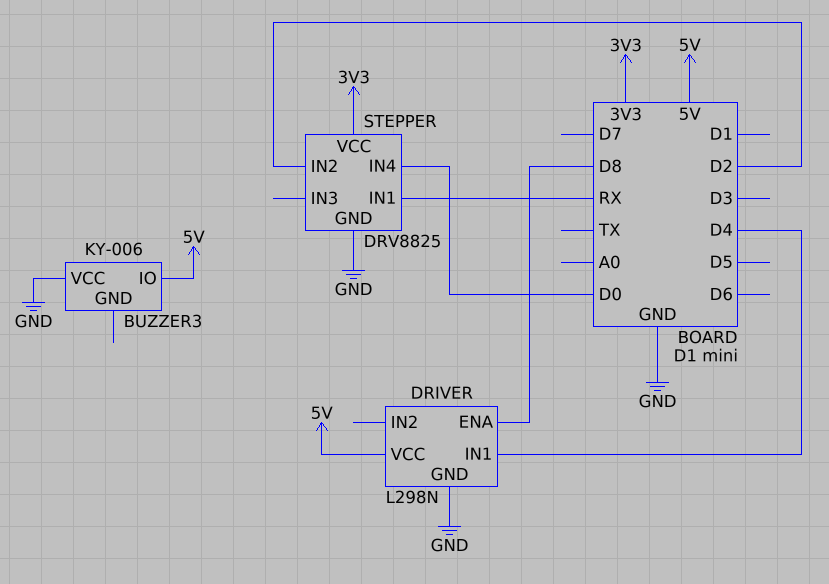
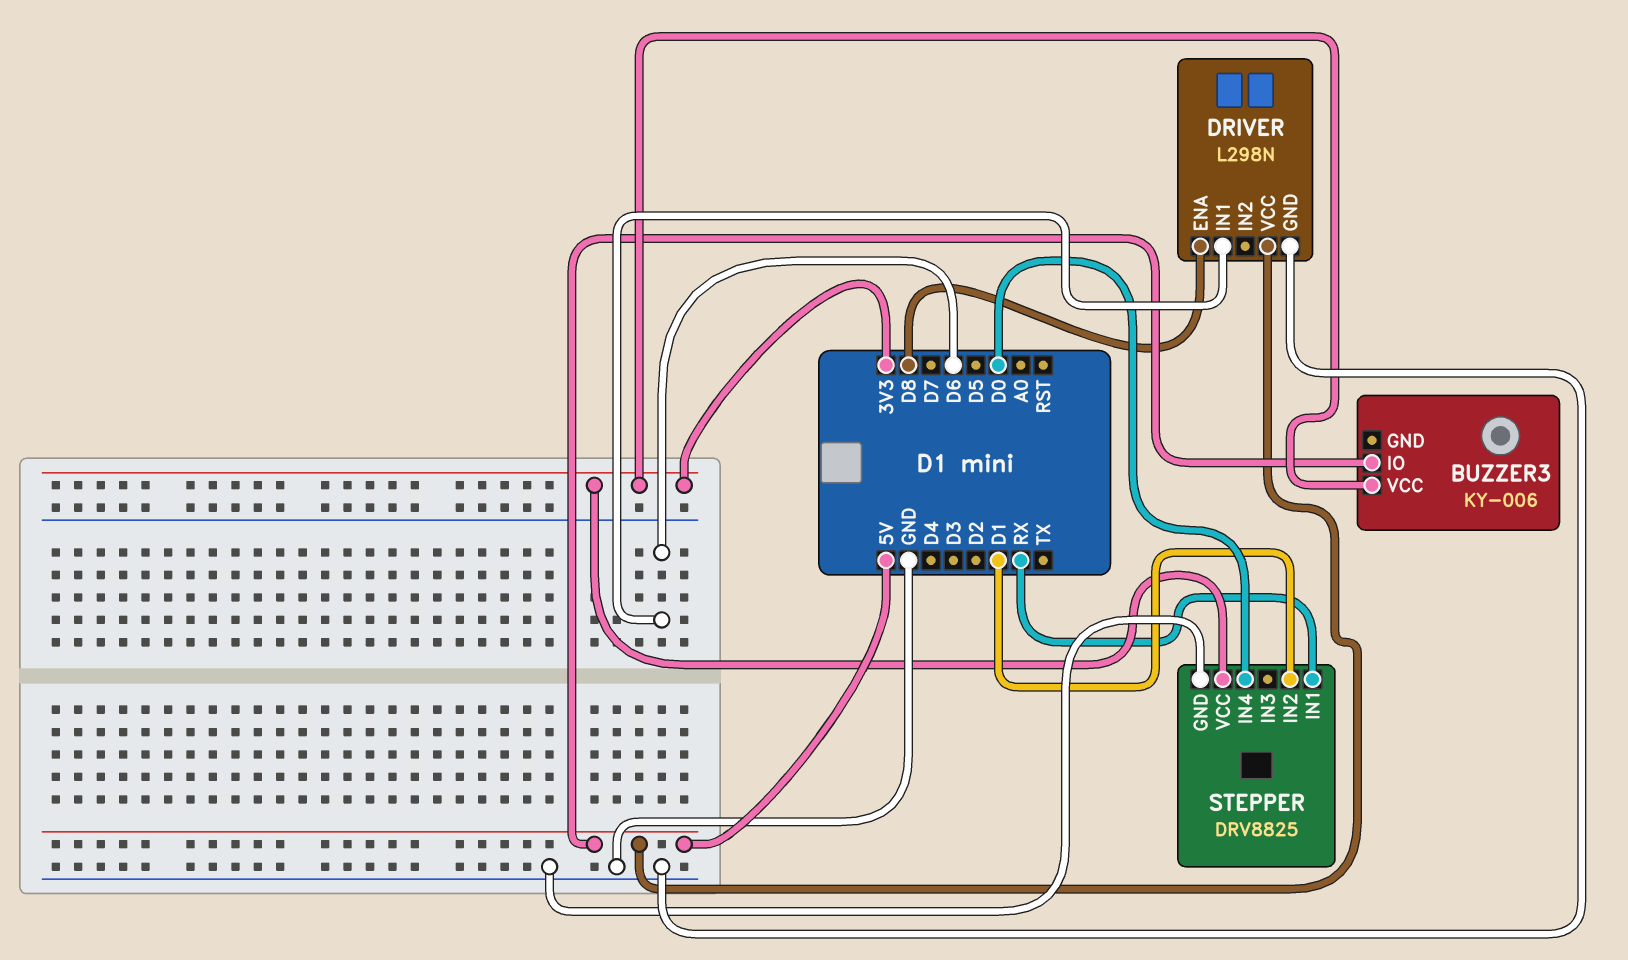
BUZZER3 pin VCC: GND -> 3V3
DRIVER pin IN1: D4 -> D6
STEPPER pin IN2: D2 -> D1

